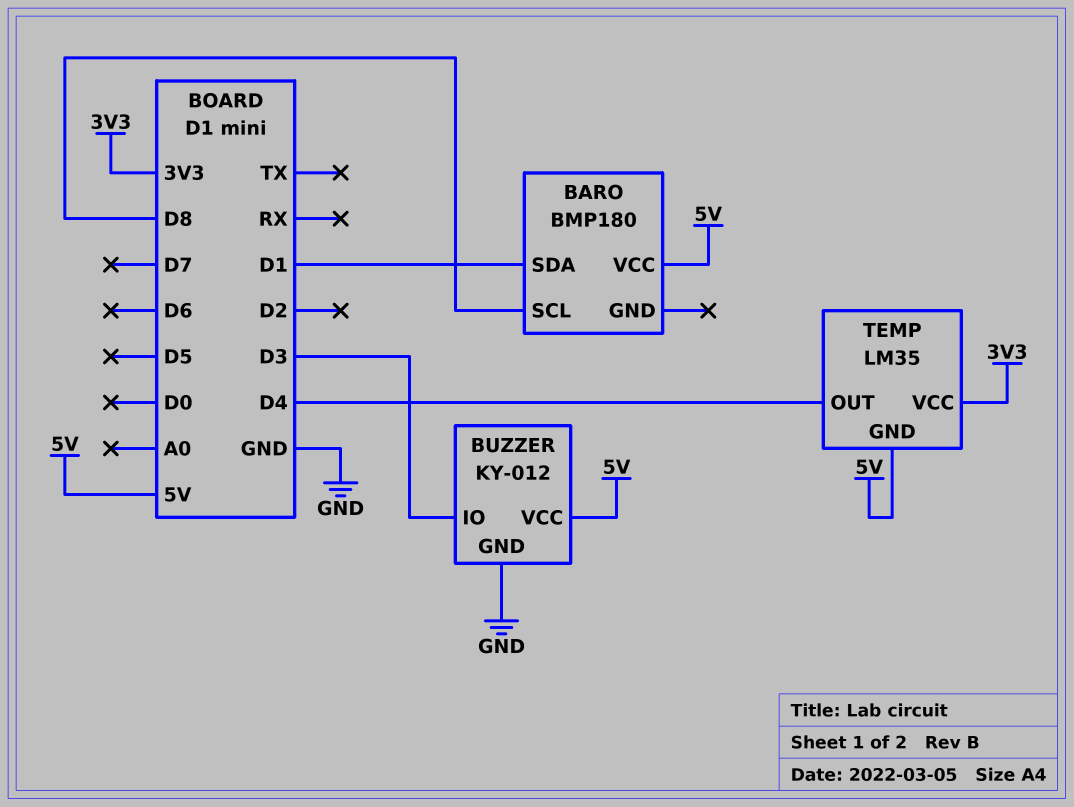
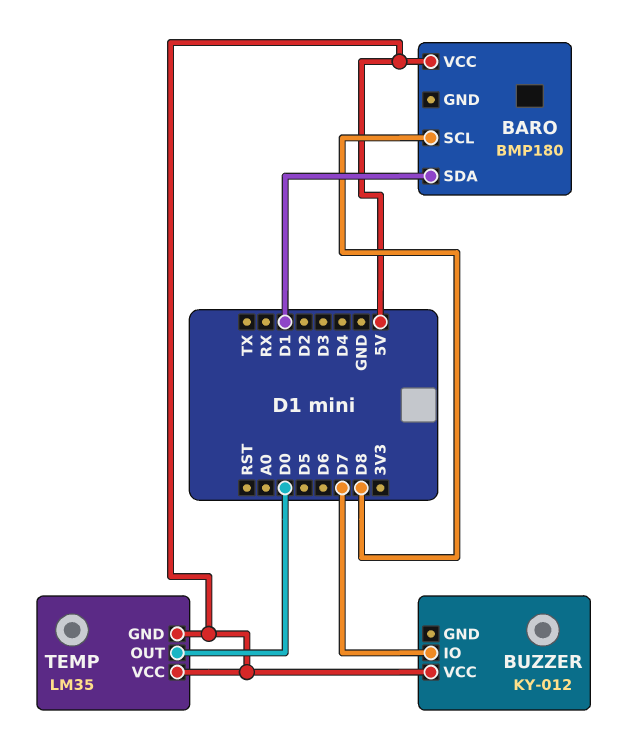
BUZZER pin GND: GND -> none
BUZZER pin IO: D3 -> D7
TEMP pin OUT: D4 -> D0
TEMP pin VCC: 3V3 -> 5V

